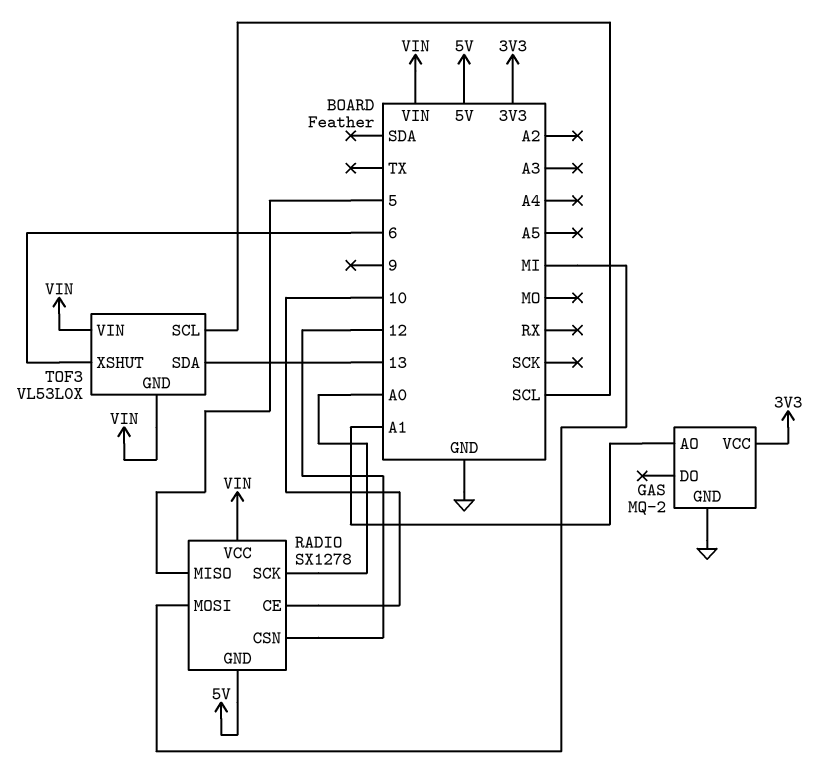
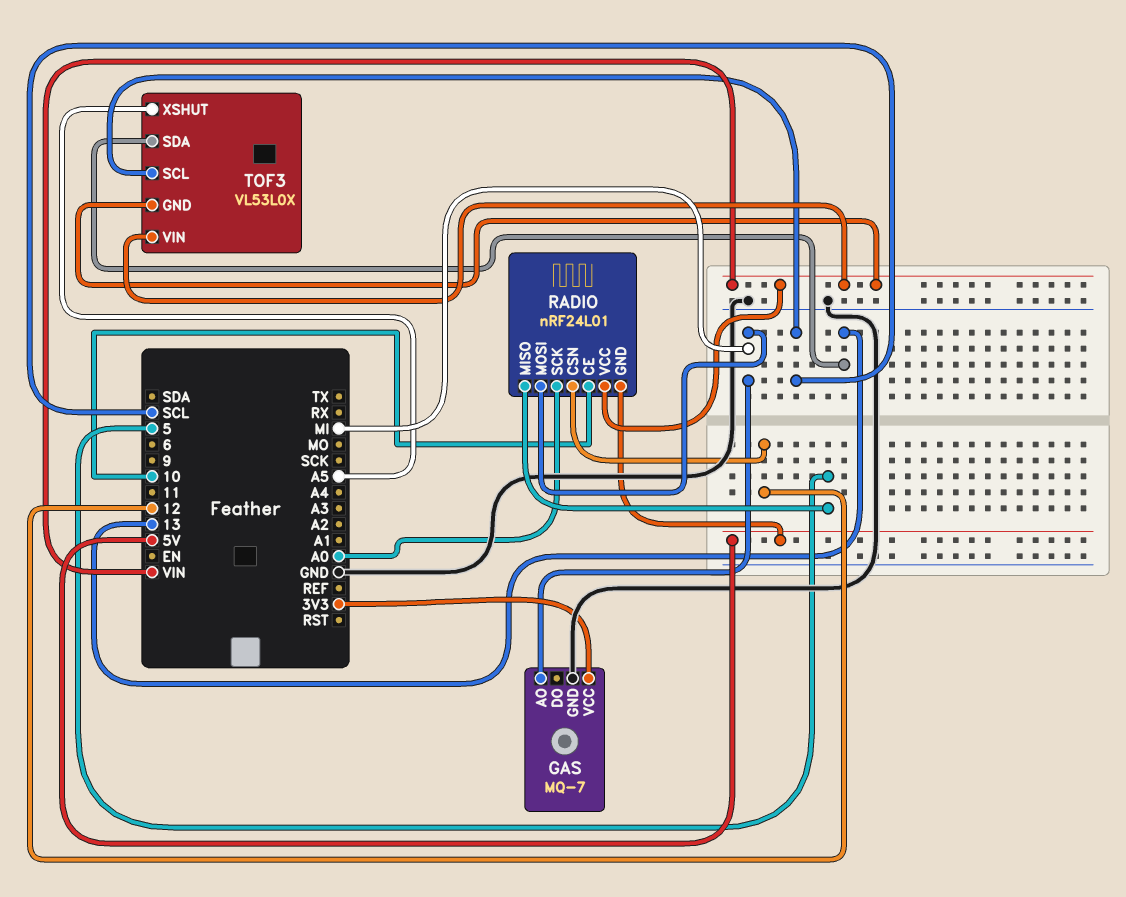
GAS: MQ-2 -> MQ-7
GAS pin AO: A1 -> MI
RADIO: SX1278 -> nRF24L01
TOF3 pin XSHUT: 6 -> A5

